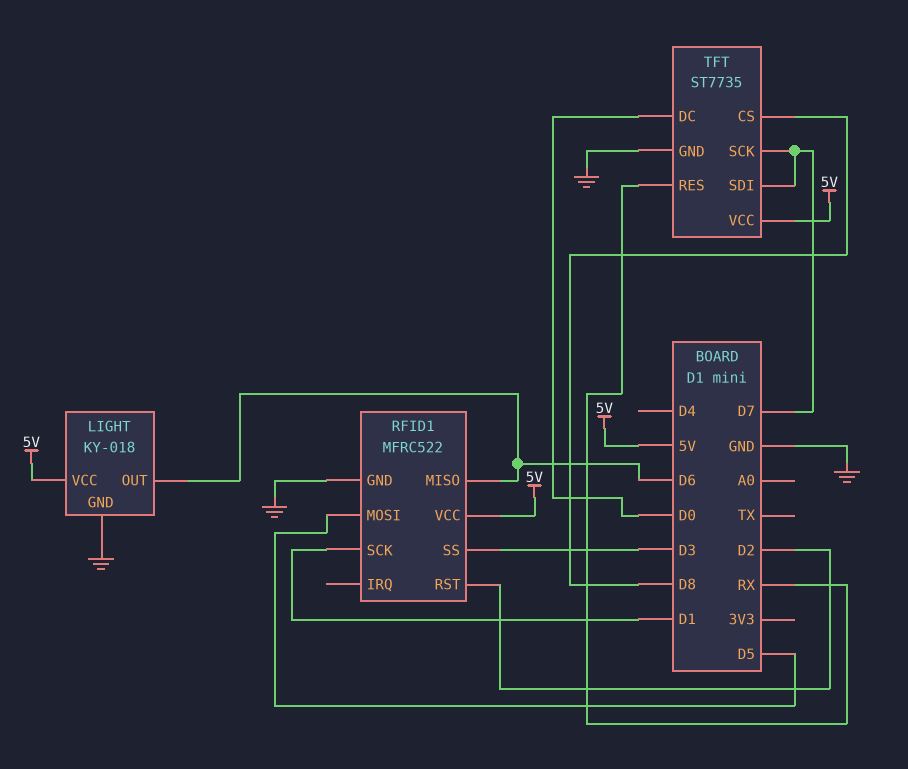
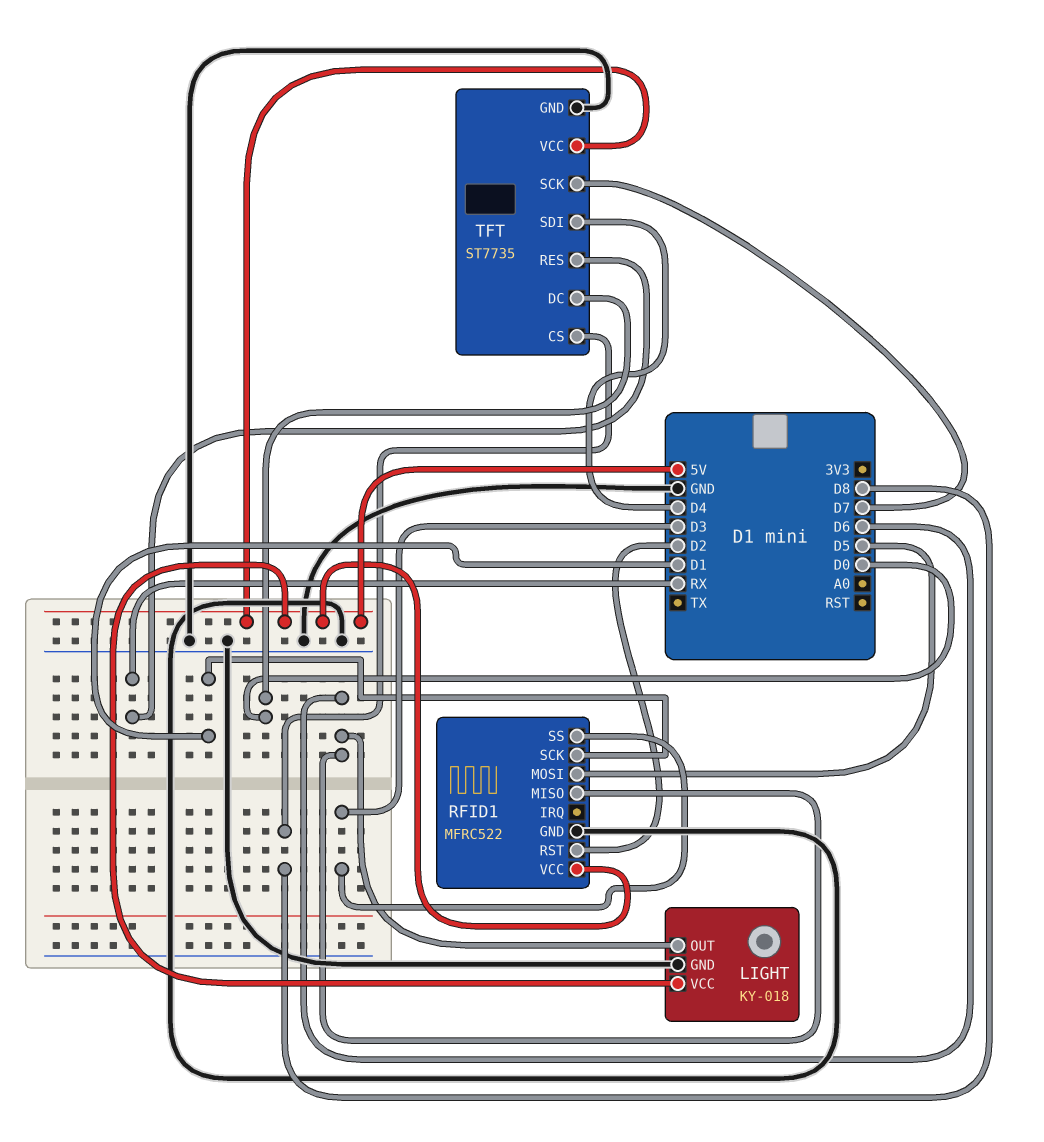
TFT pin SDI: D7 -> D4

